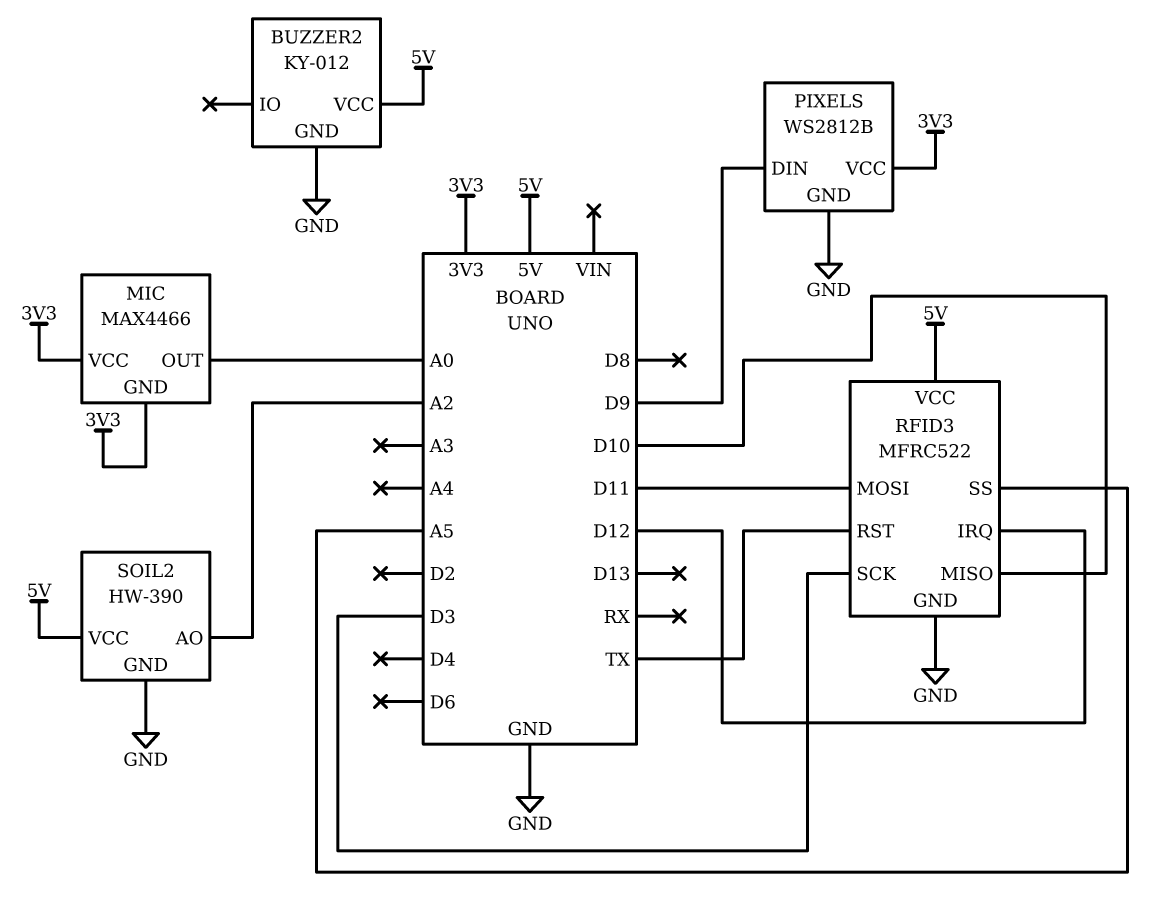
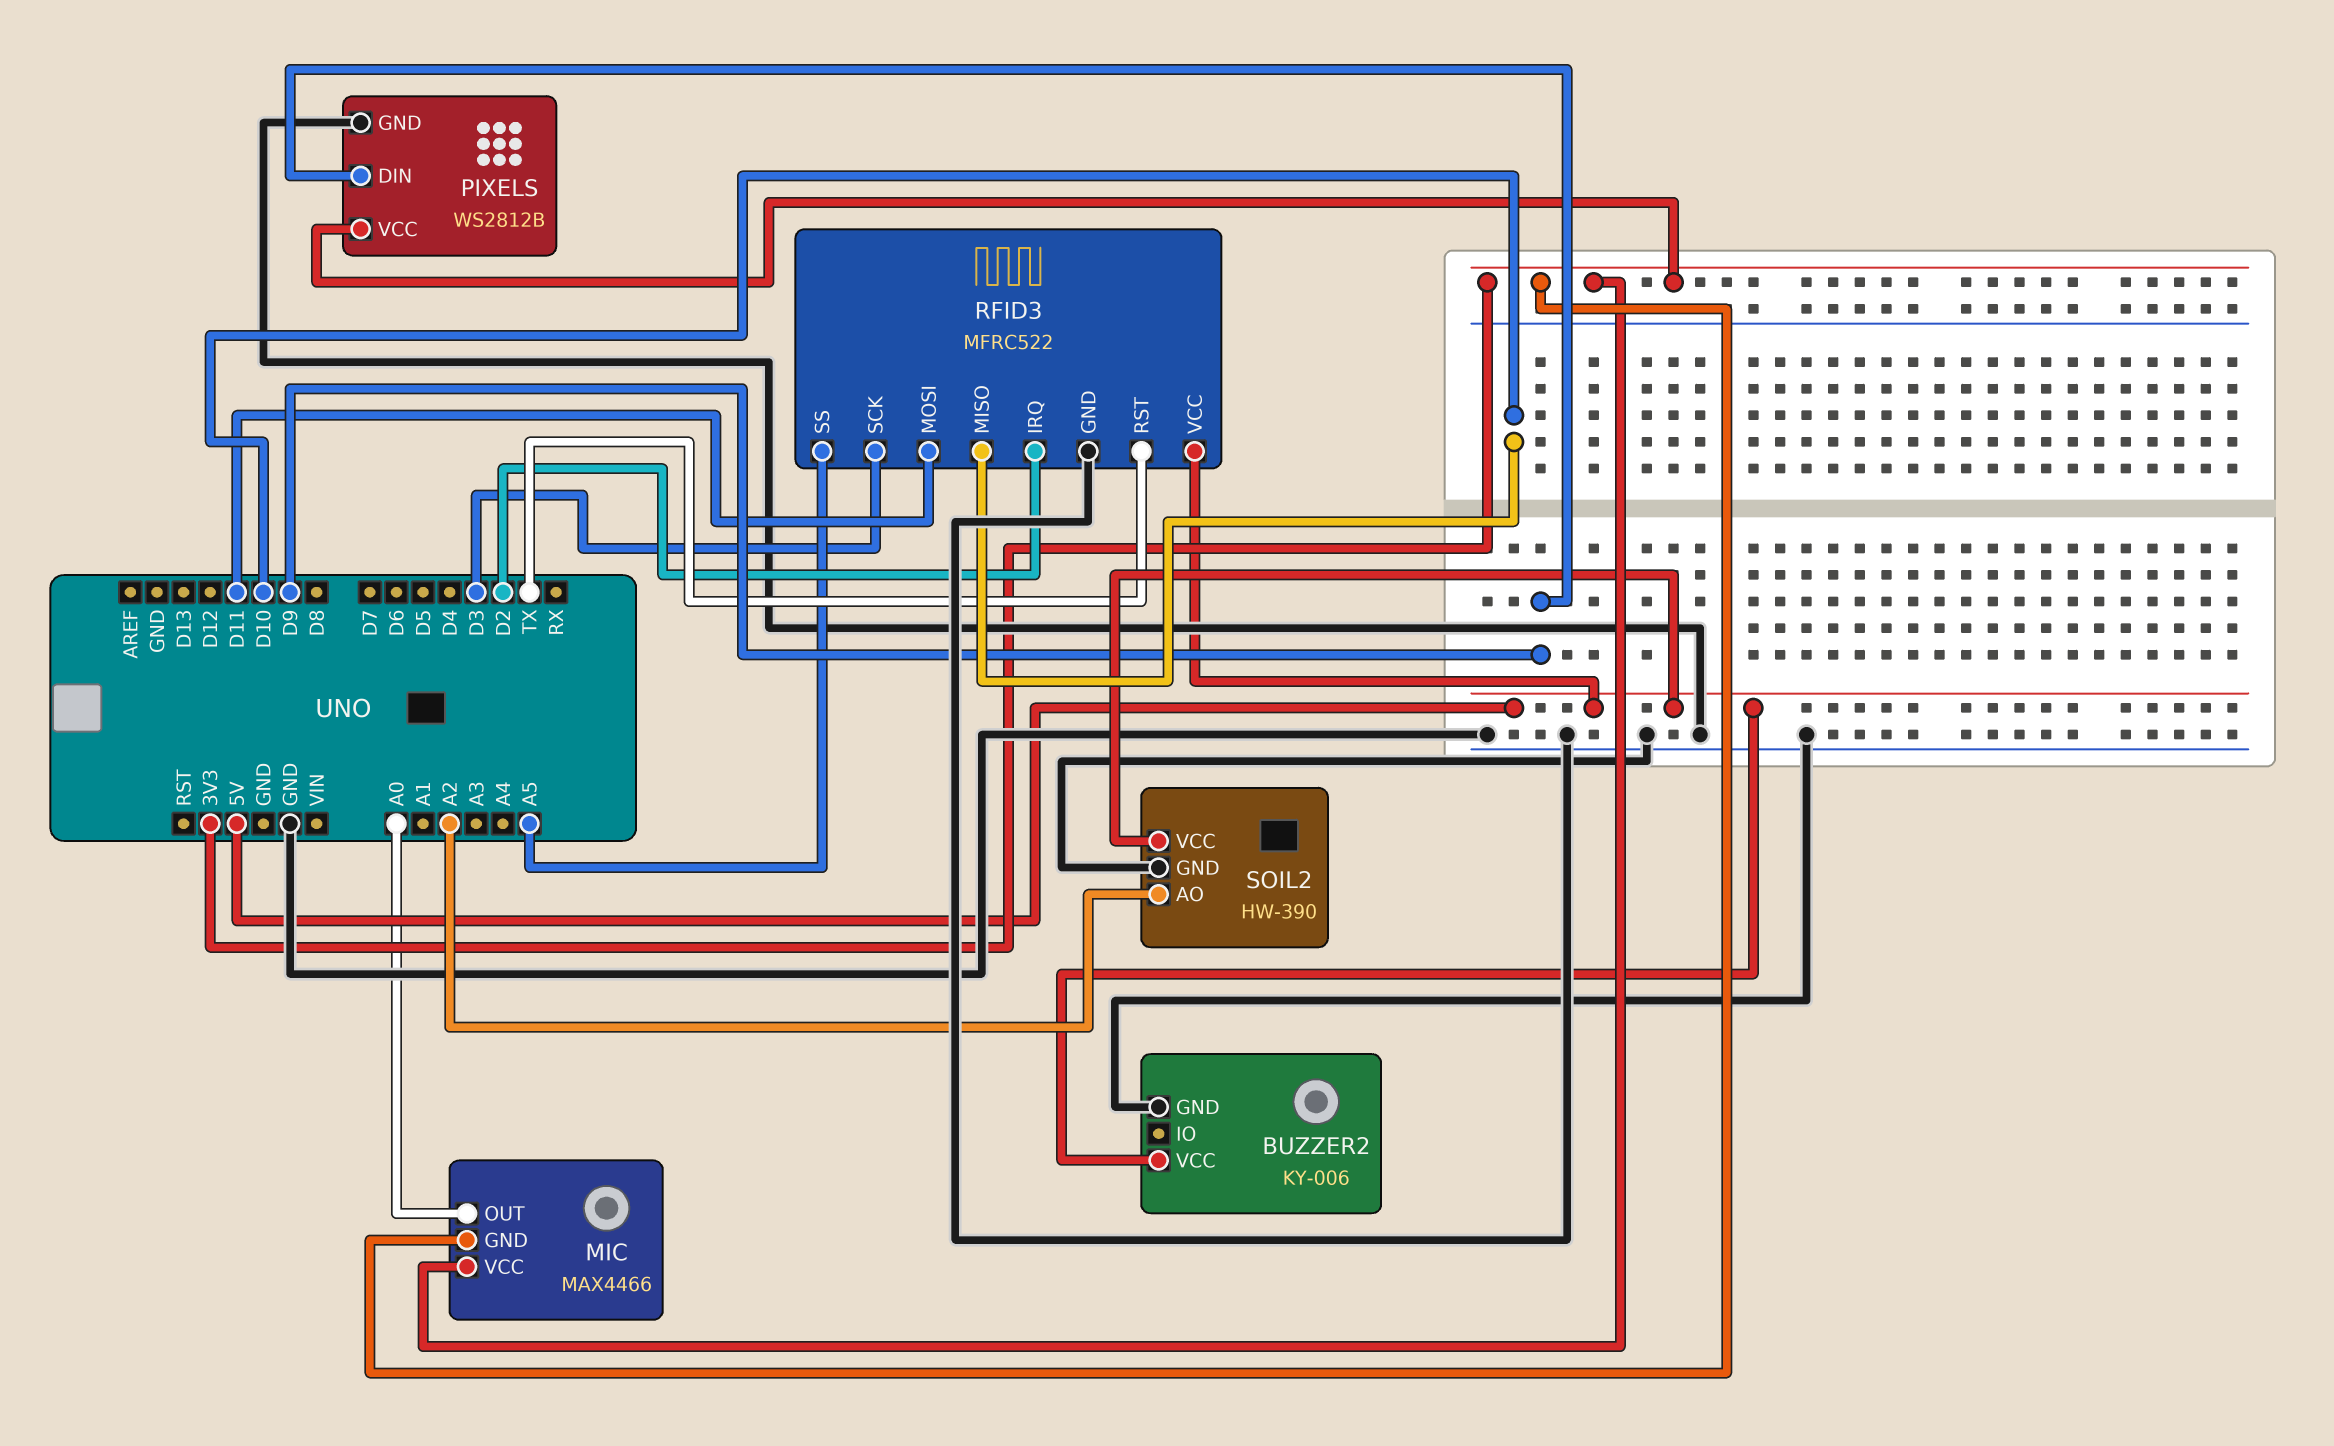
BUZZER2: KY-012 -> KY-006
RFID3 pin IRQ: D12 -> D2

